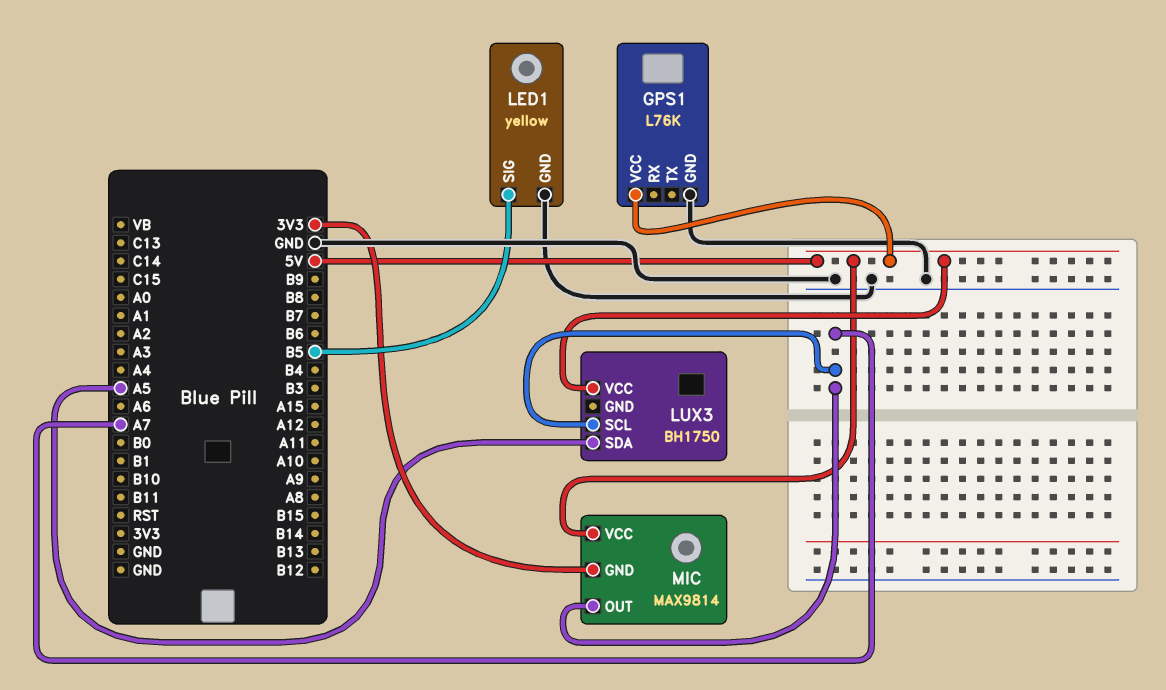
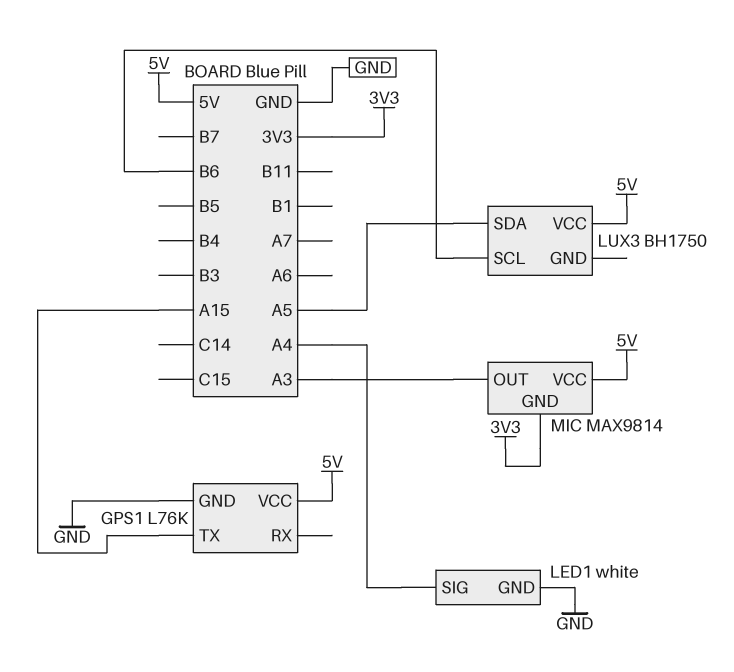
GPS1 pin TX: none -> A15
LED1: yellow -> white
LED1 pin SIG: B5 -> A4
LUX3 pin SCL: A7 -> B6
MIC pin OUT: A7 -> A3

